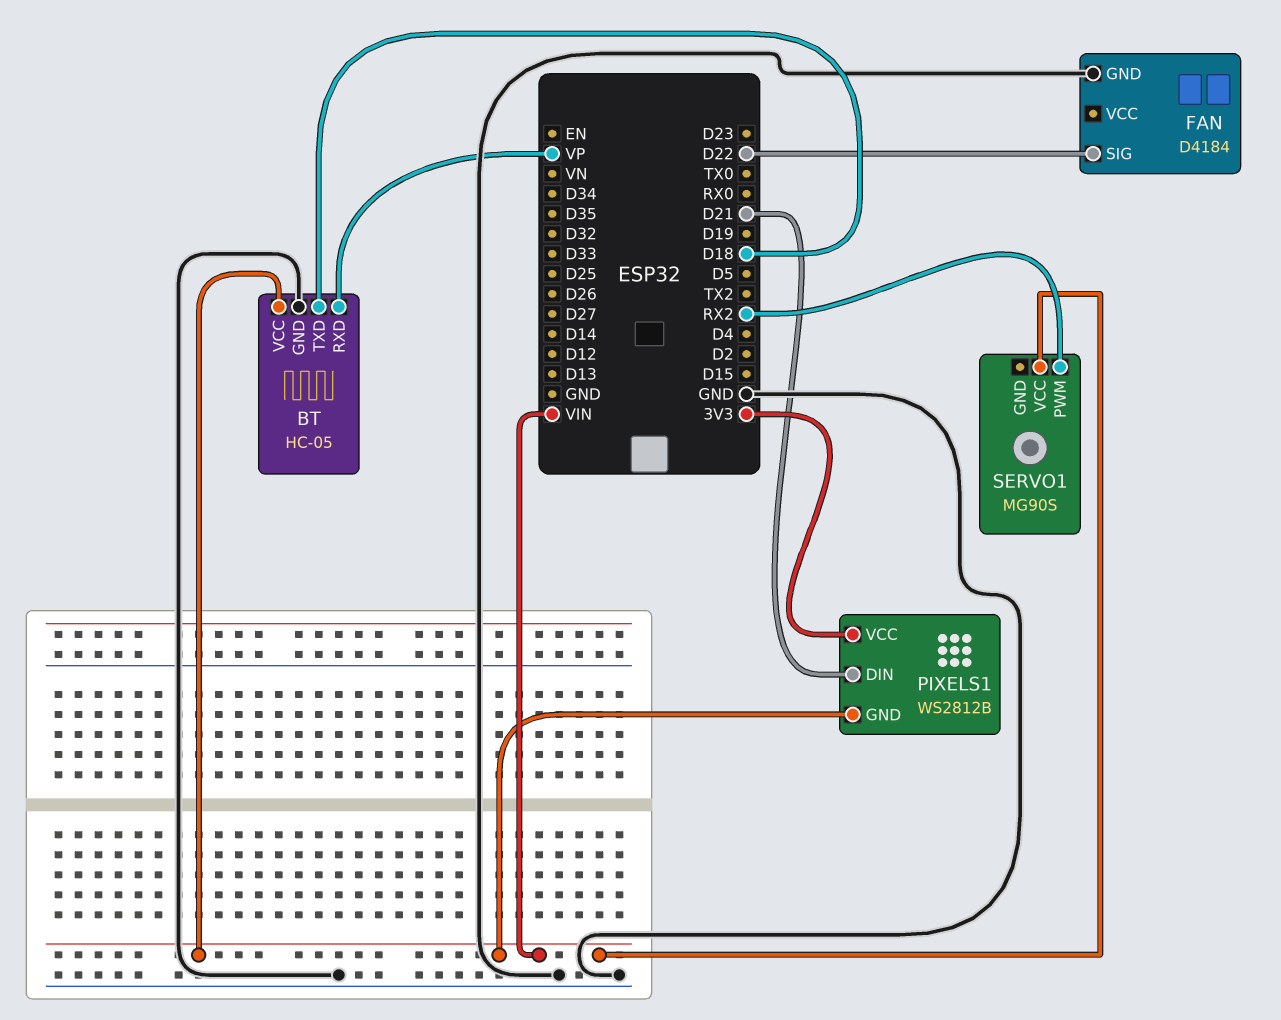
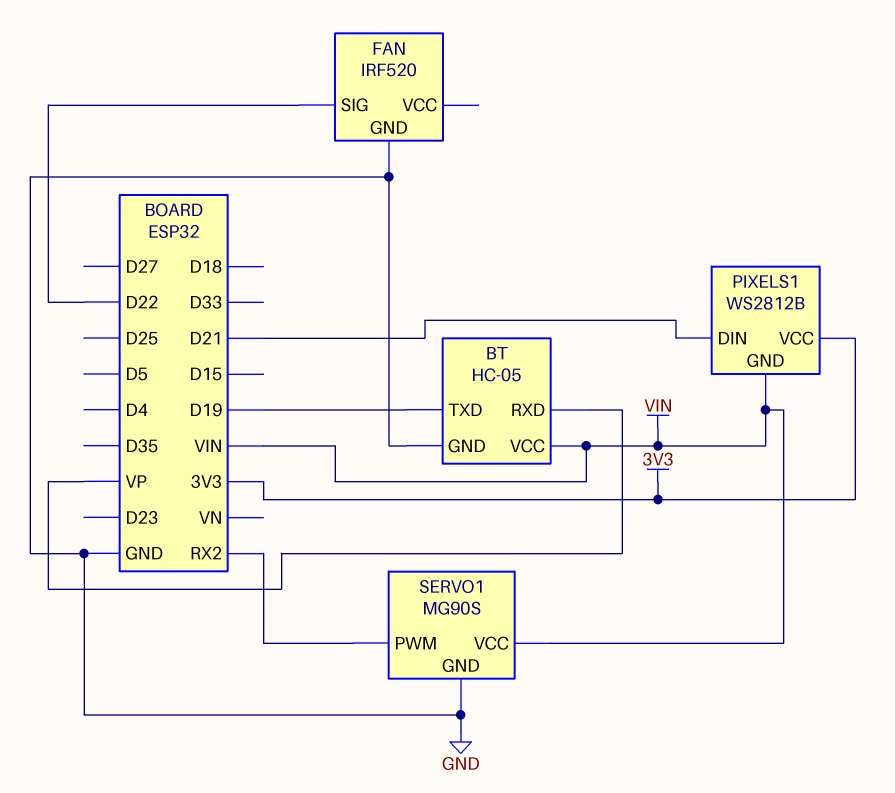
BT pin TXD: D18 -> D19
FAN: D4184 -> IRF520
SERVO1 pin GND: none -> GND

